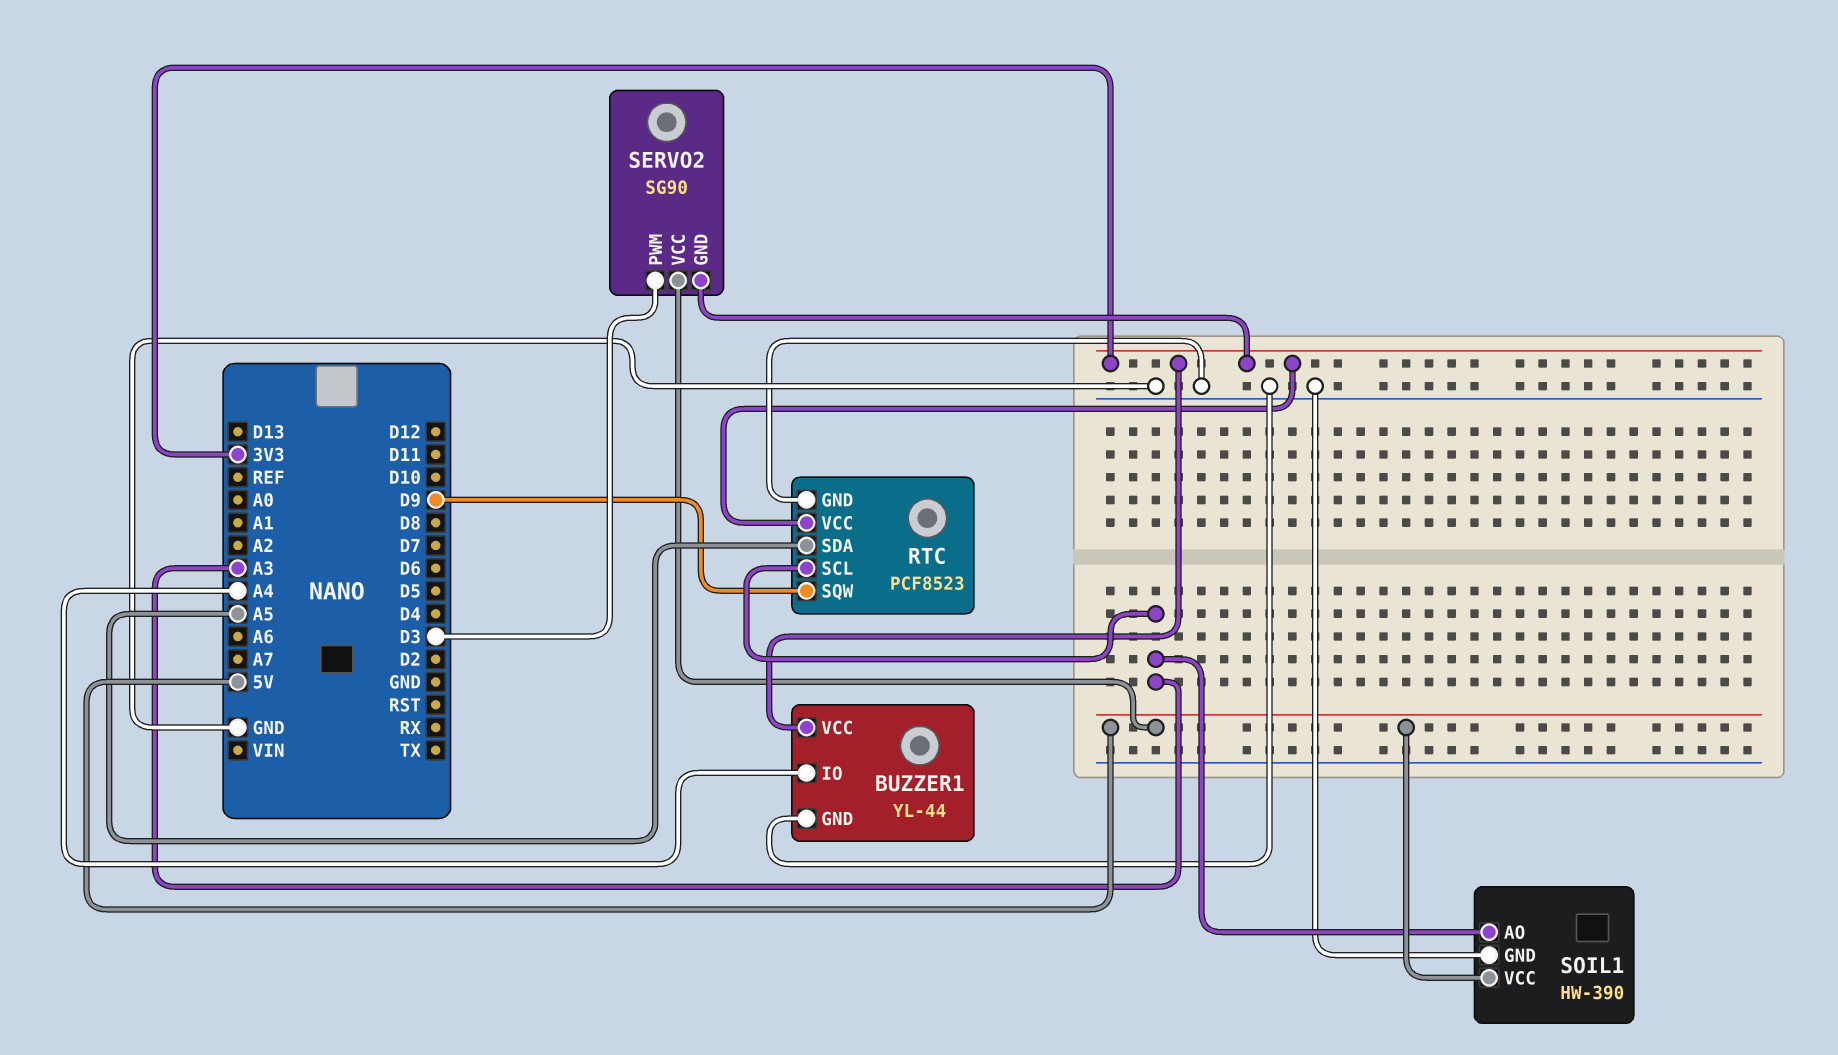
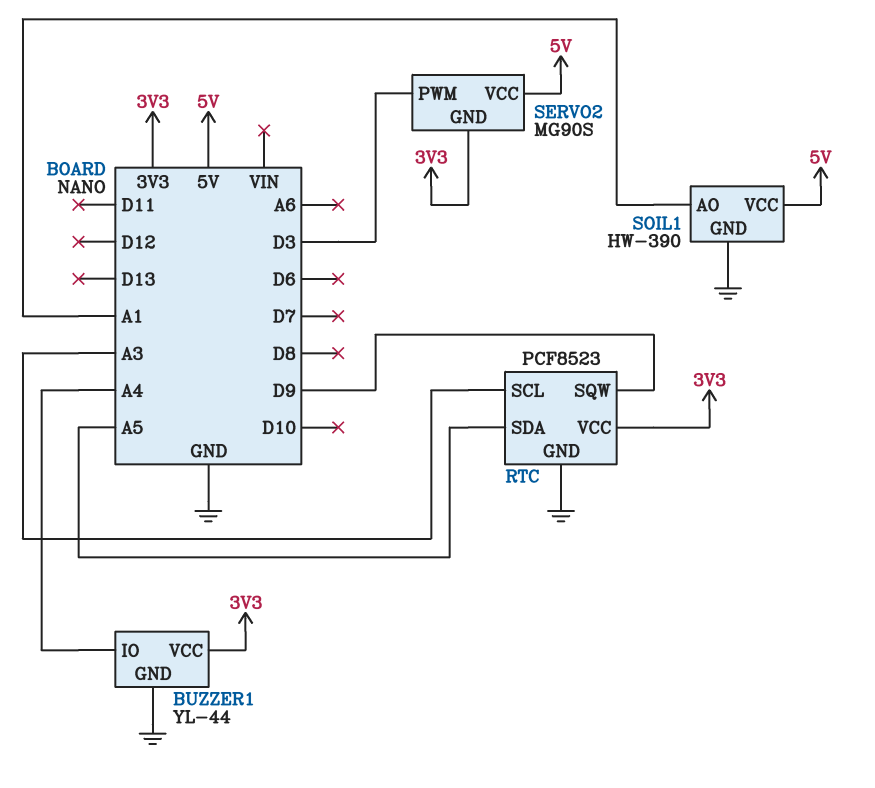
SERVO2: SG90 -> MG90S
SOIL1 pin AO: A3 -> A1

